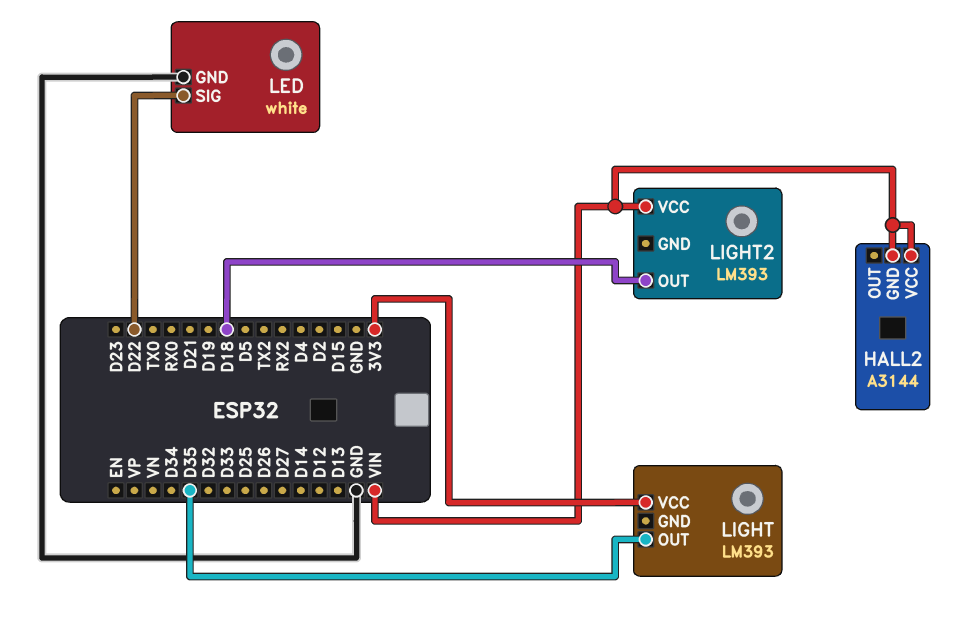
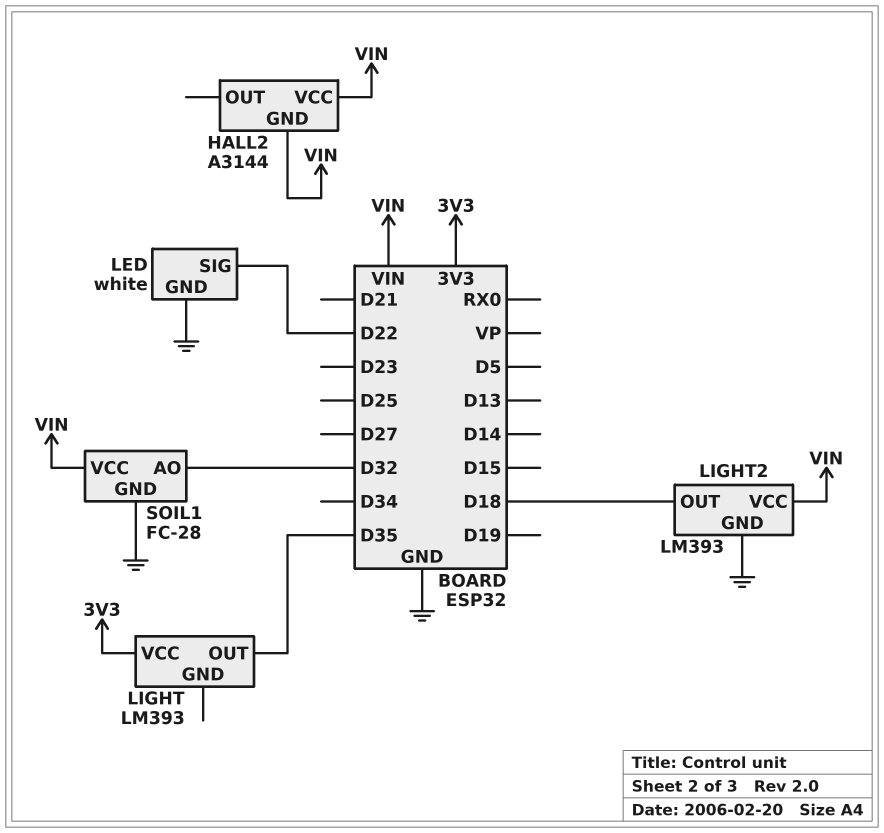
LIGHT2 pin GND: none -> GND
SOIL1: none -> FC-28
SOIL1 pin AO: none -> D32
SOIL1 pin GND: none -> GND
SOIL1 pin VCC: none -> VIN

